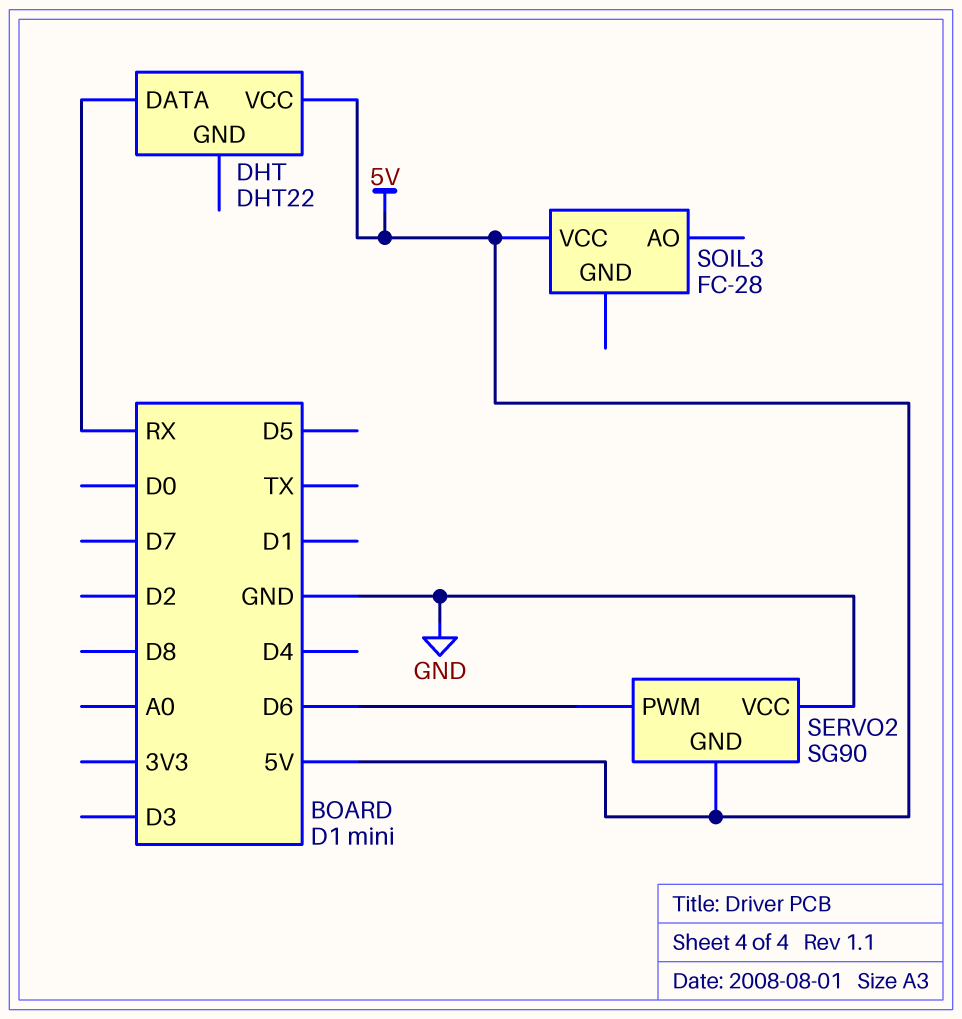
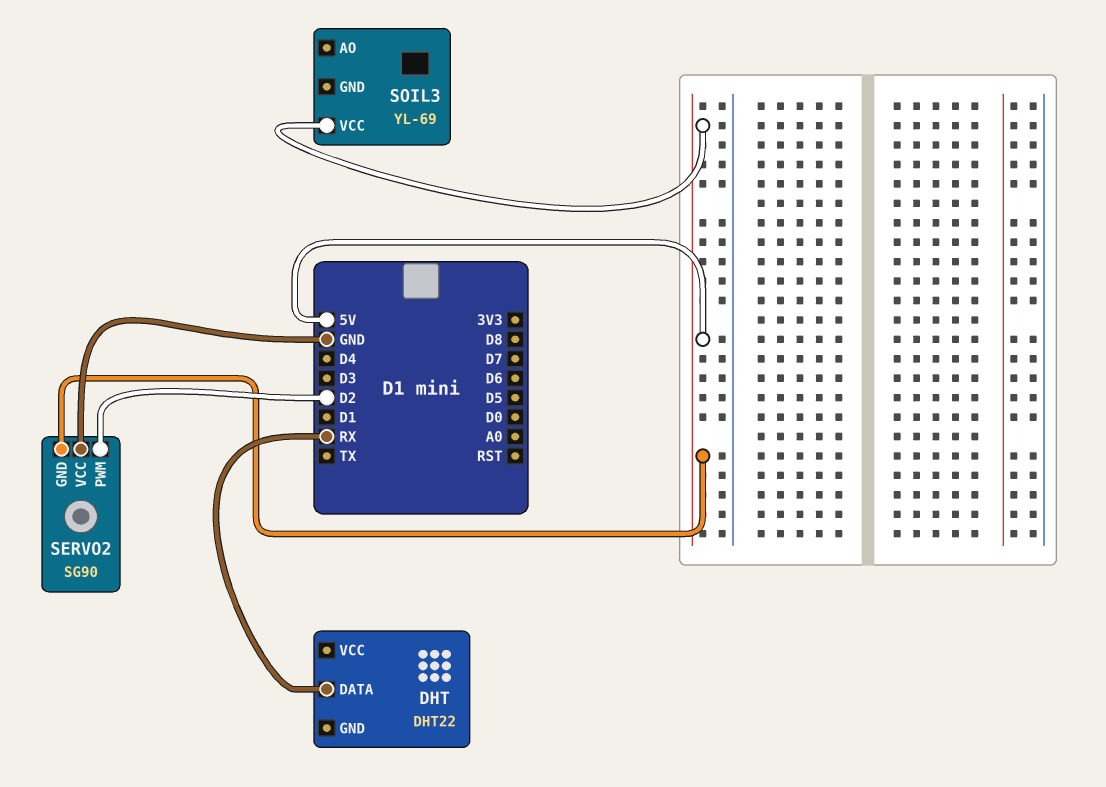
DHT pin VCC: 5V -> none
SERVO2 pin PWM: D6 -> D2
SOIL3: FC-28 -> YL-69

